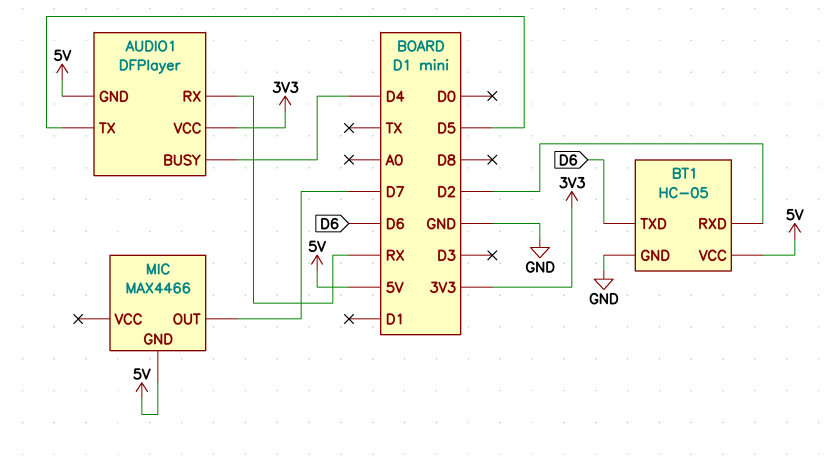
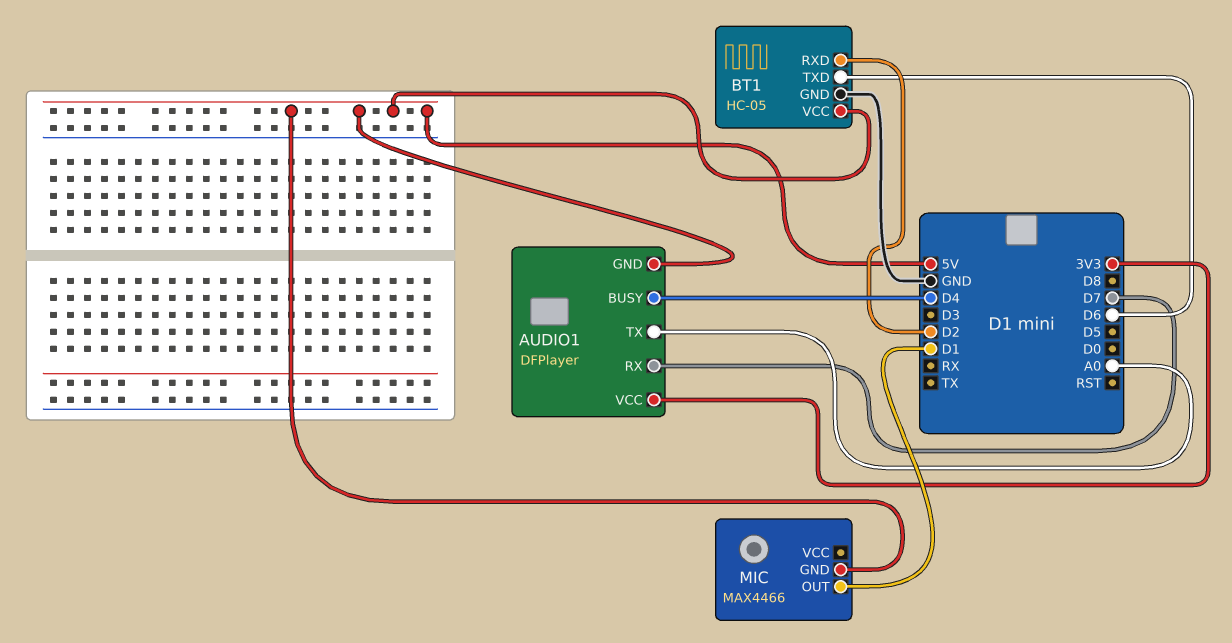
AUDIO1 pin RX: RX -> D7
AUDIO1 pin TX: D5 -> A0
MIC pin OUT: D7 -> D1

